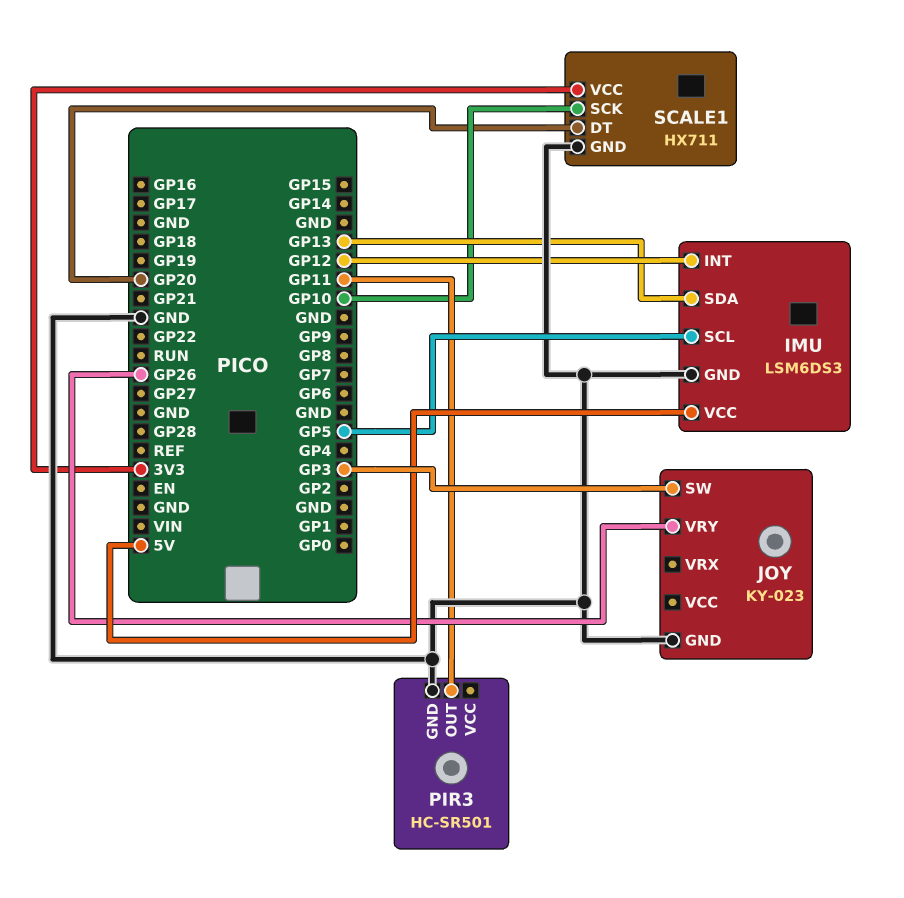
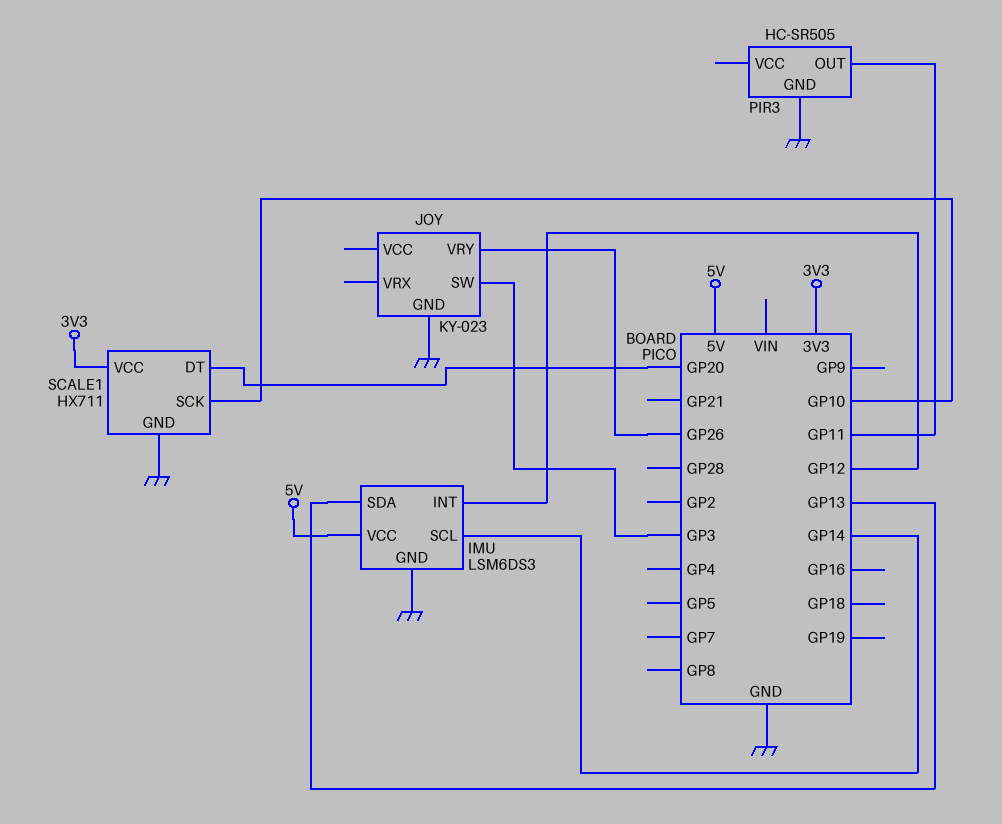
IMU pin SCL: GP5 -> GP14
PIR3: HC-SR501 -> HC-SR505

